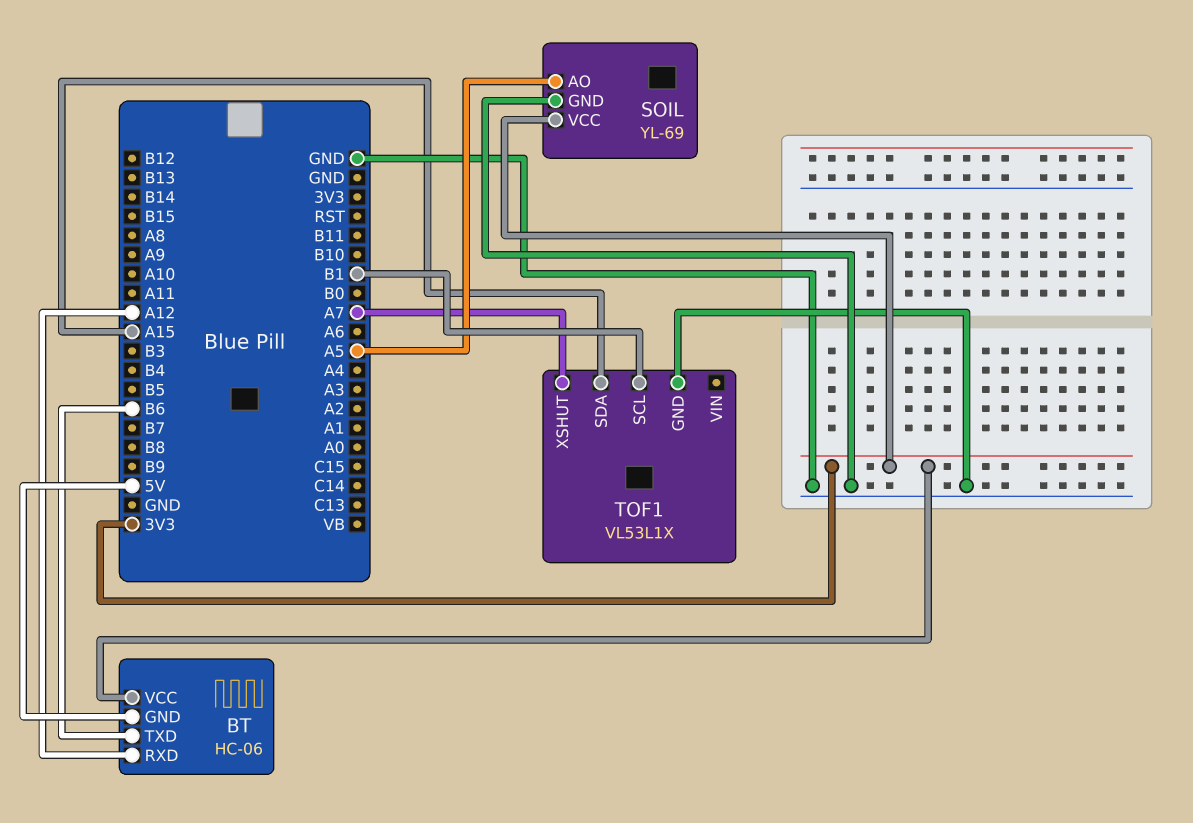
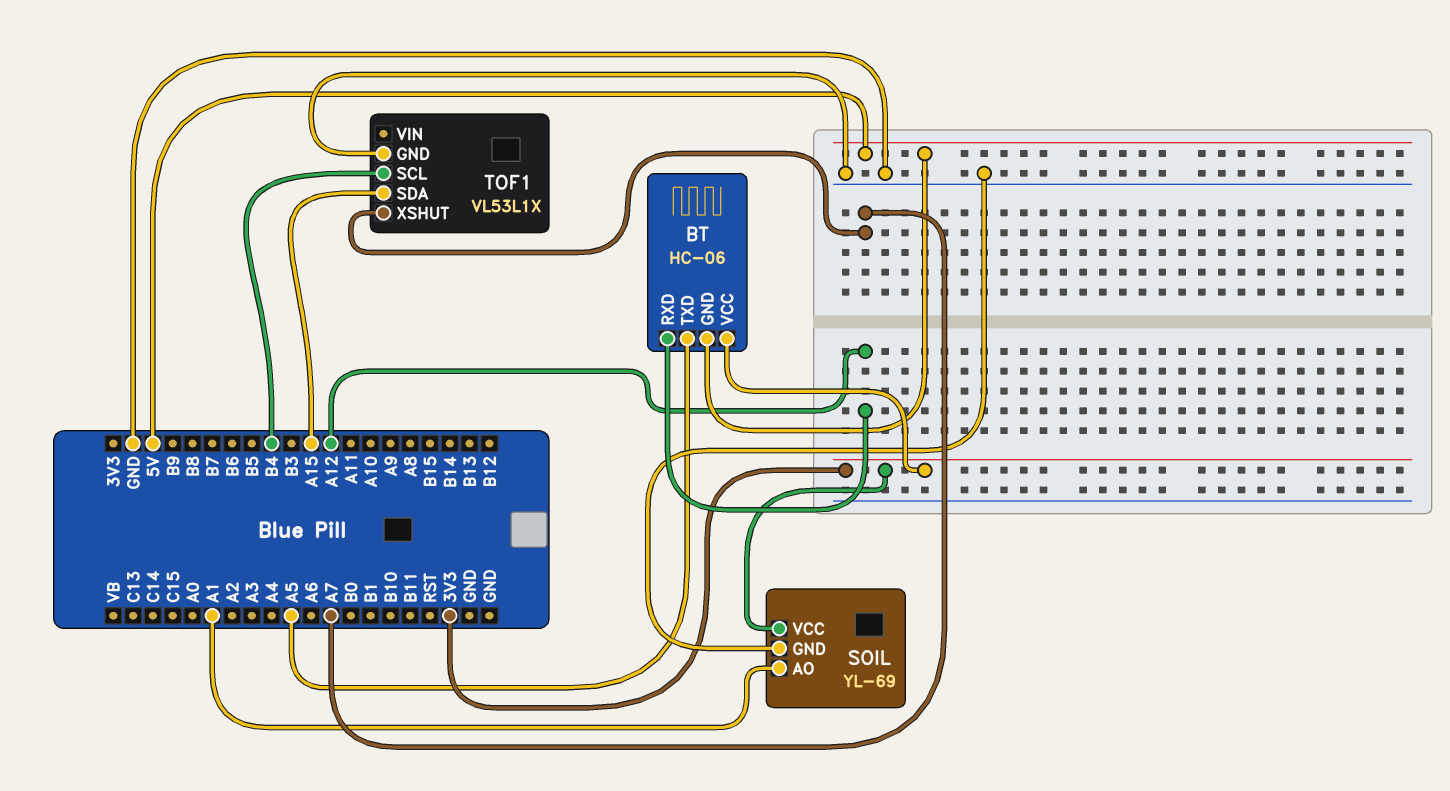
BT pin TXD: B6 -> A5
SOIL pin AO: A5 -> A1
TOF1 pin SCL: B1 -> B4

